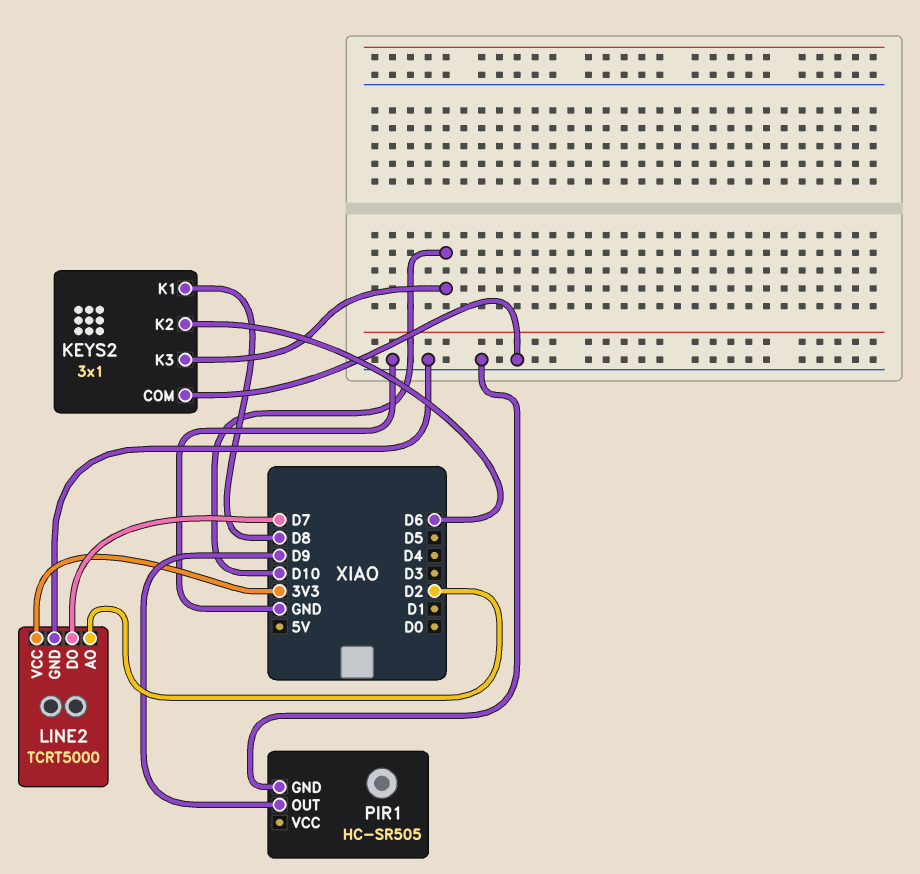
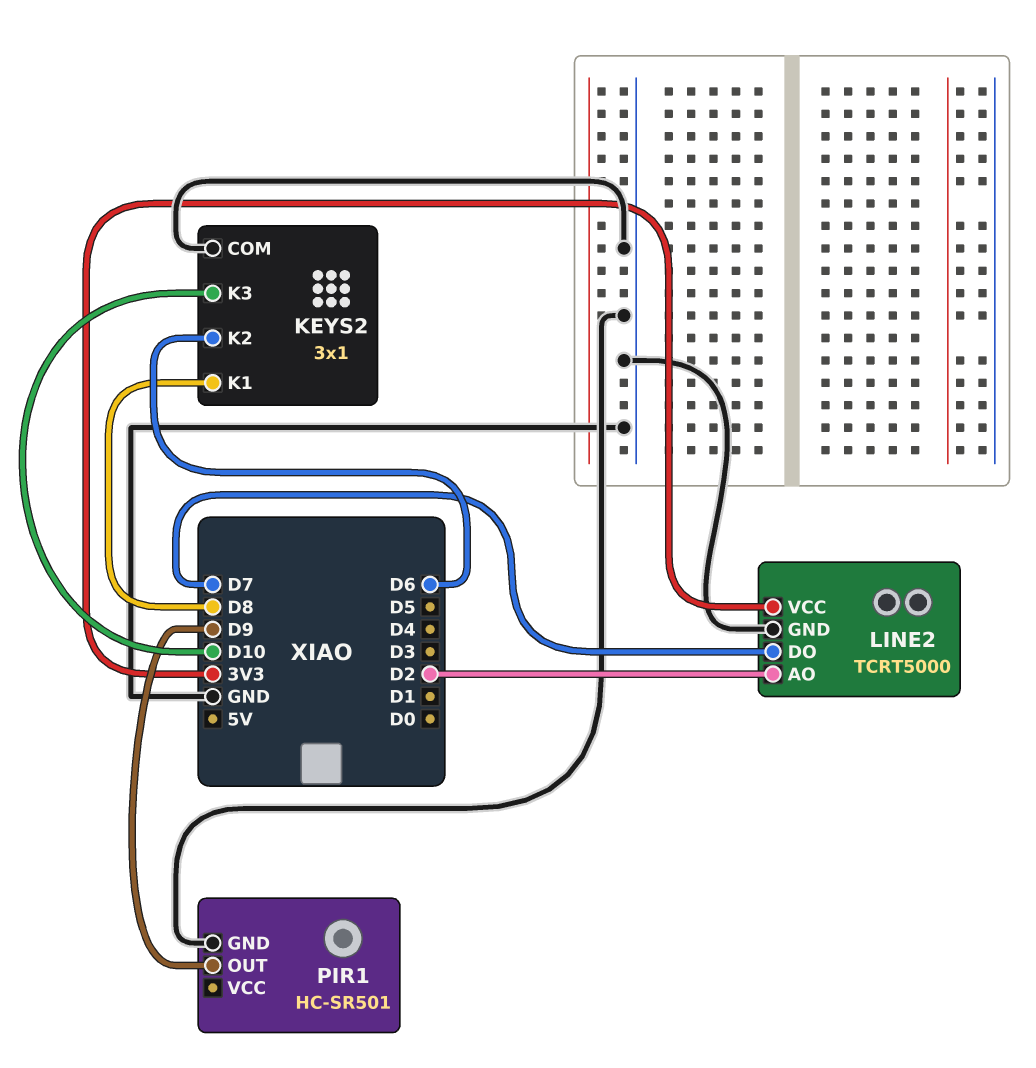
PIR1: HC-SR505 -> HC-SR501

